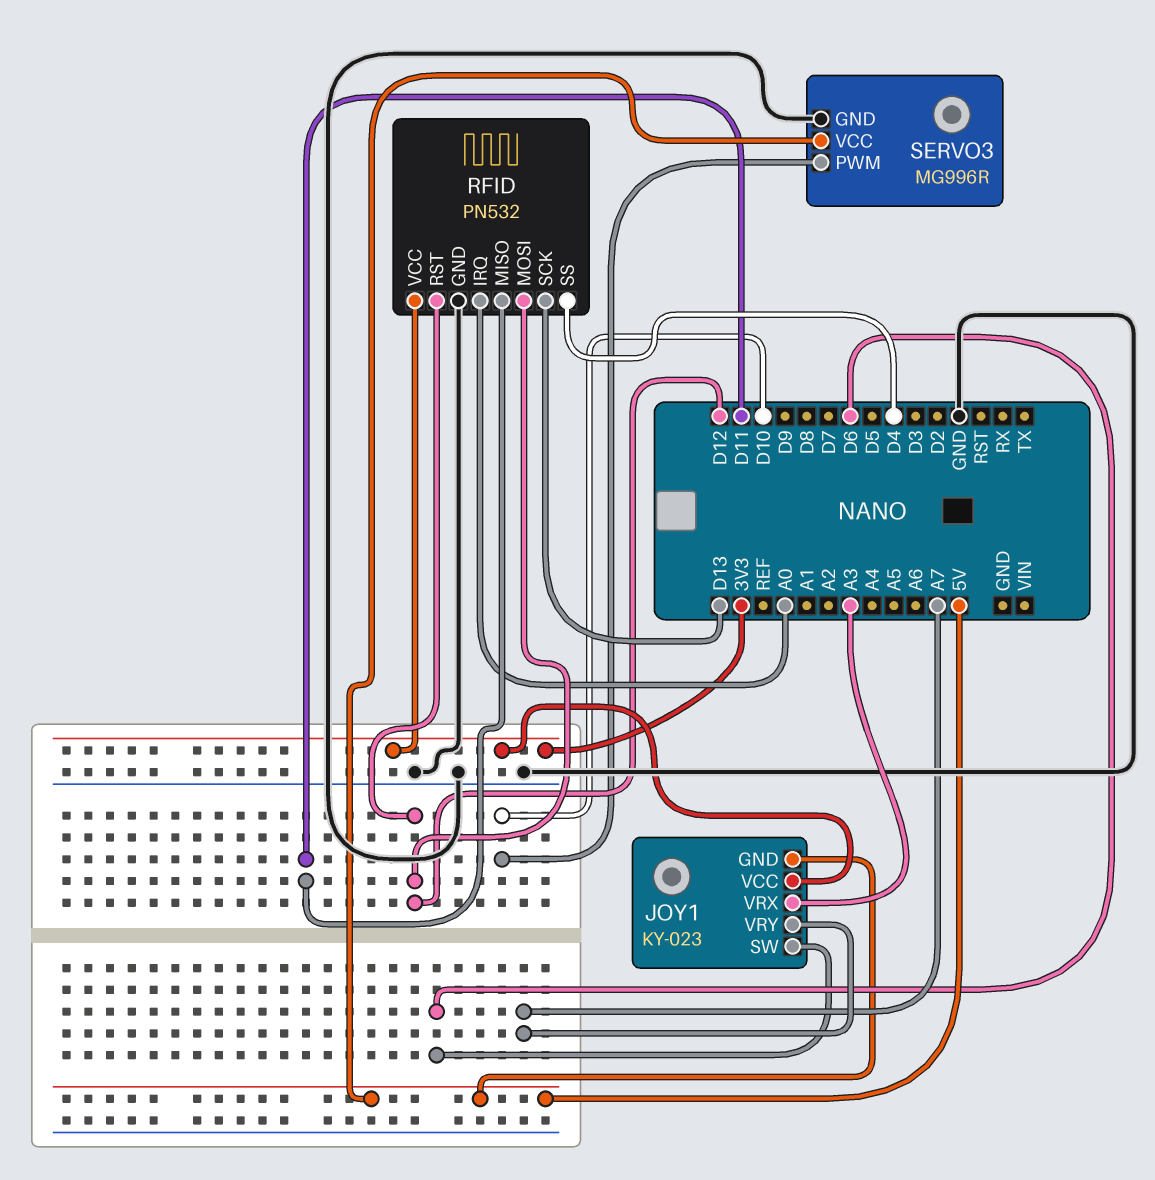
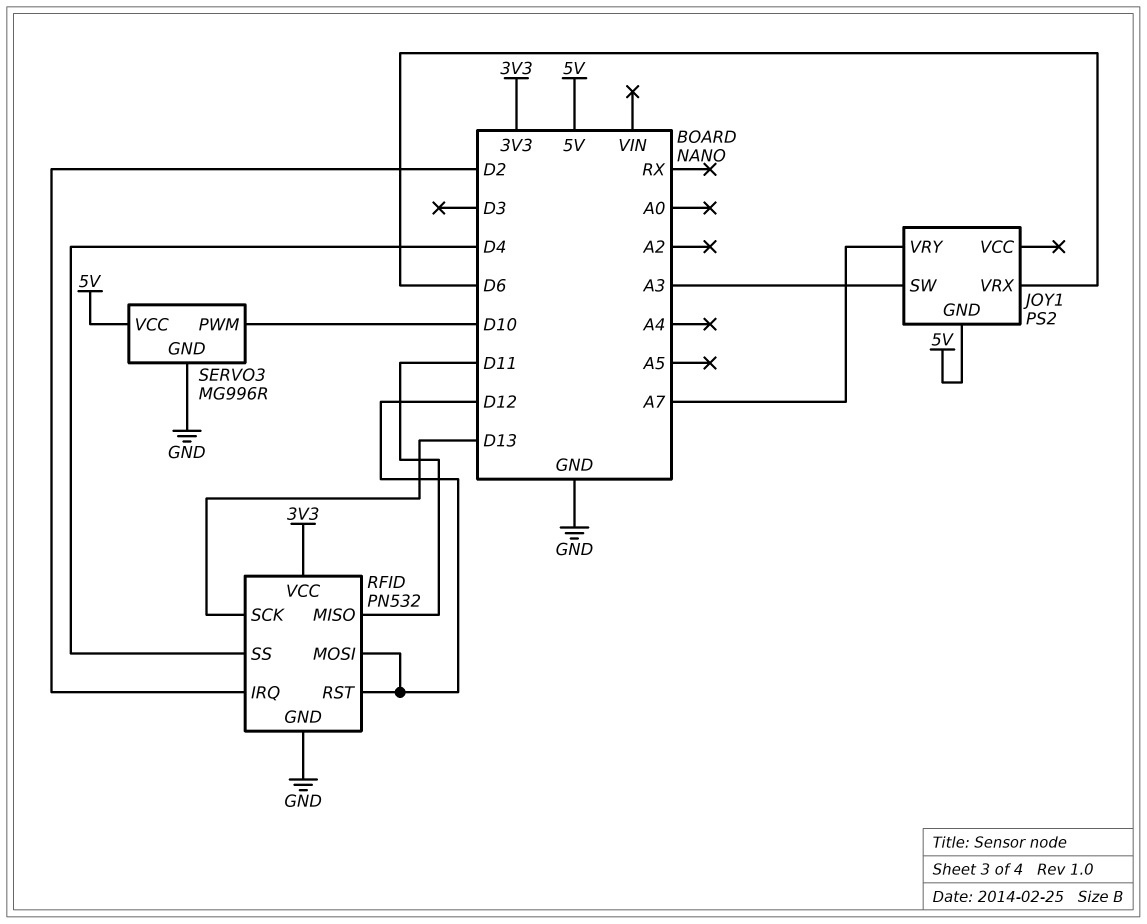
JOY1: KY-023 -> PS2
JOY1 pin SW: D6 -> A3
JOY1 pin VCC: 3V3 -> none
JOY1 pin VRX: A3 -> D6
RFID pin IRQ: A0 -> D2

